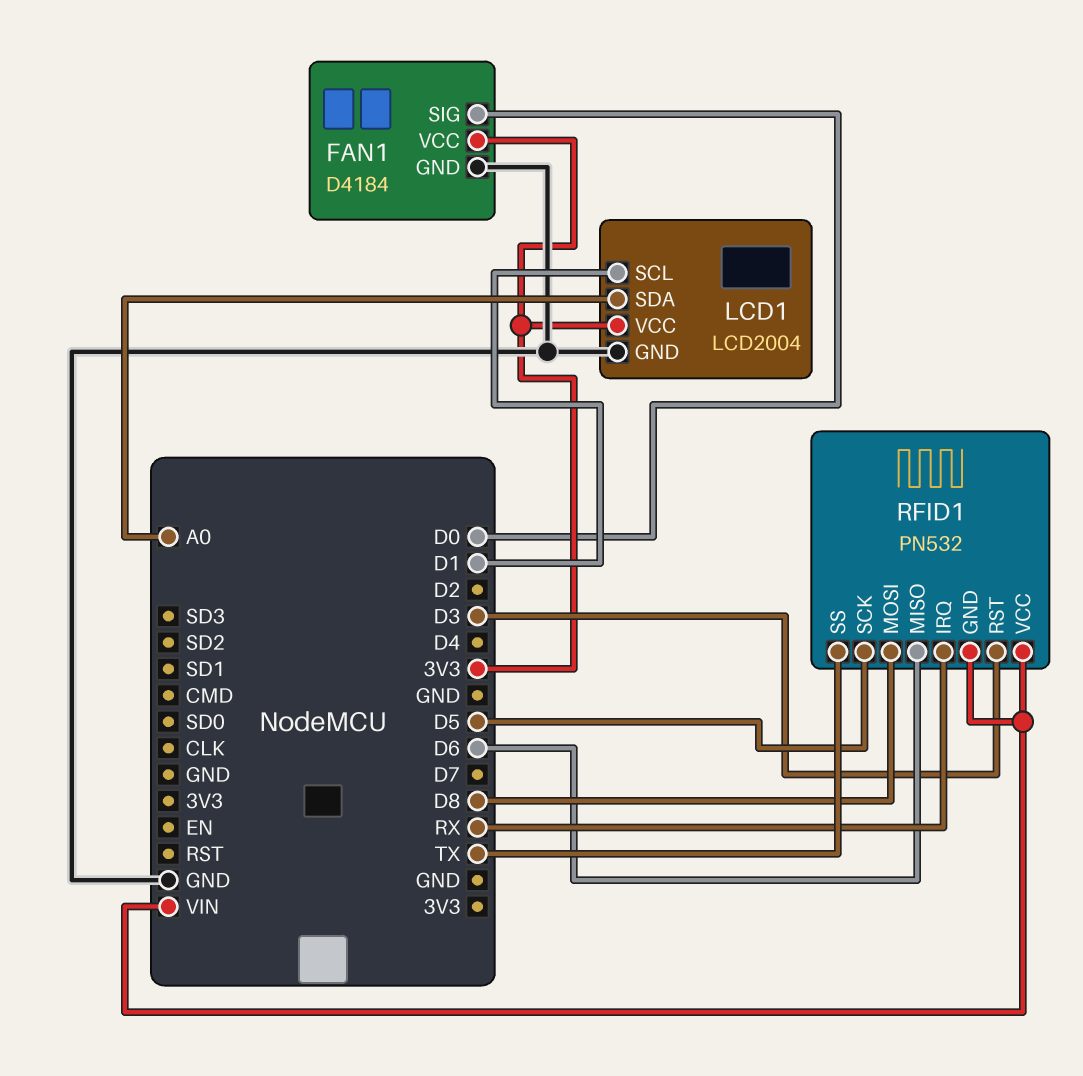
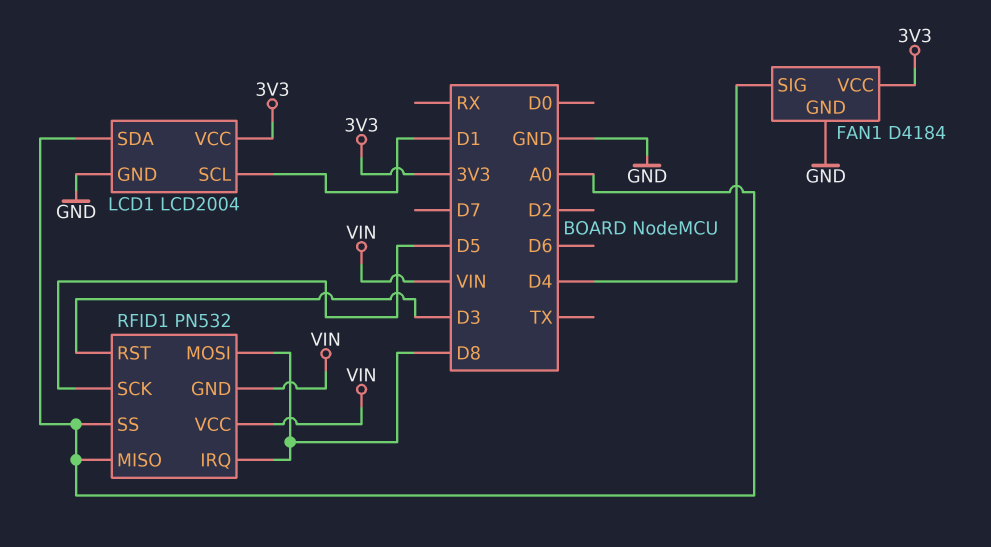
FAN1 pin SIG: D0 -> D4
RFID1 pin IRQ: RX -> D8
RFID1 pin MISO: D6 -> A0
RFID1 pin SS: TX -> A0

